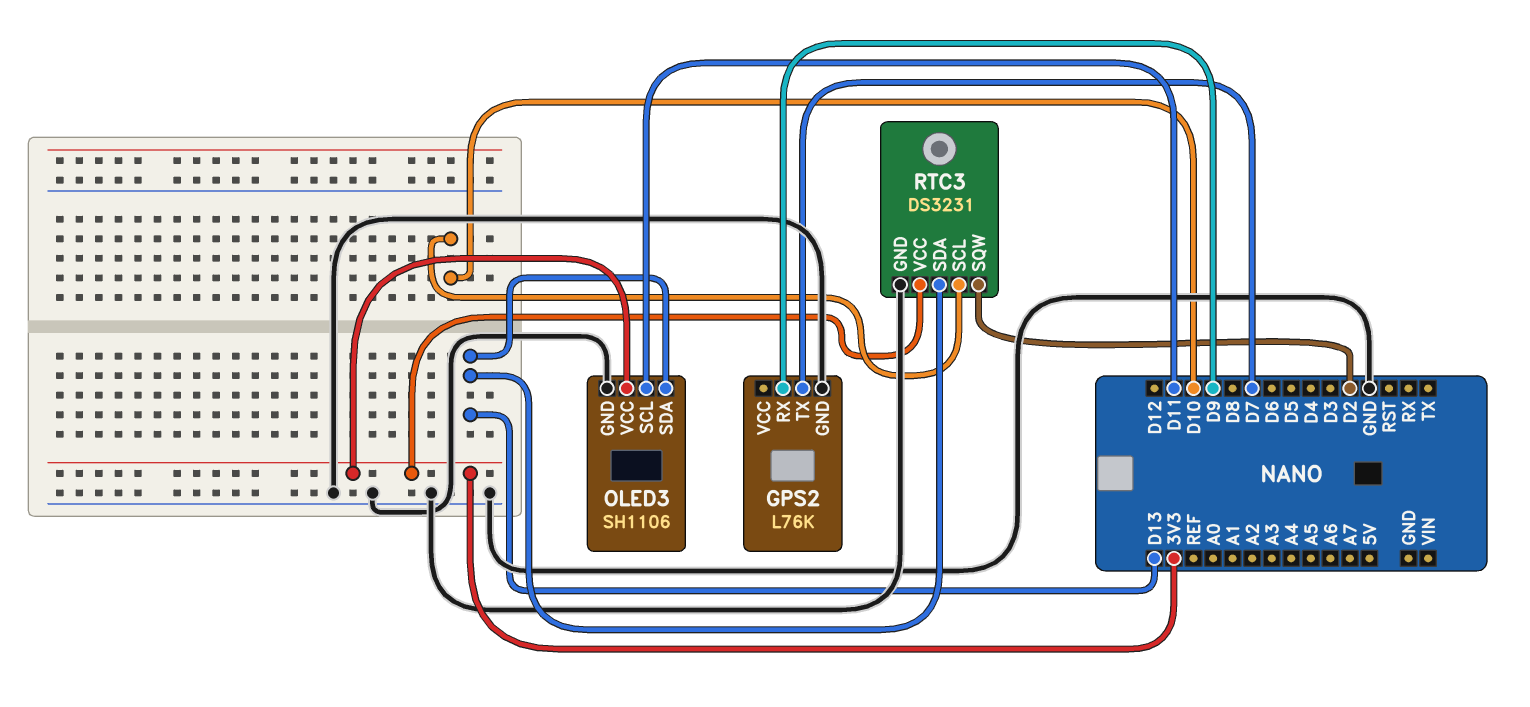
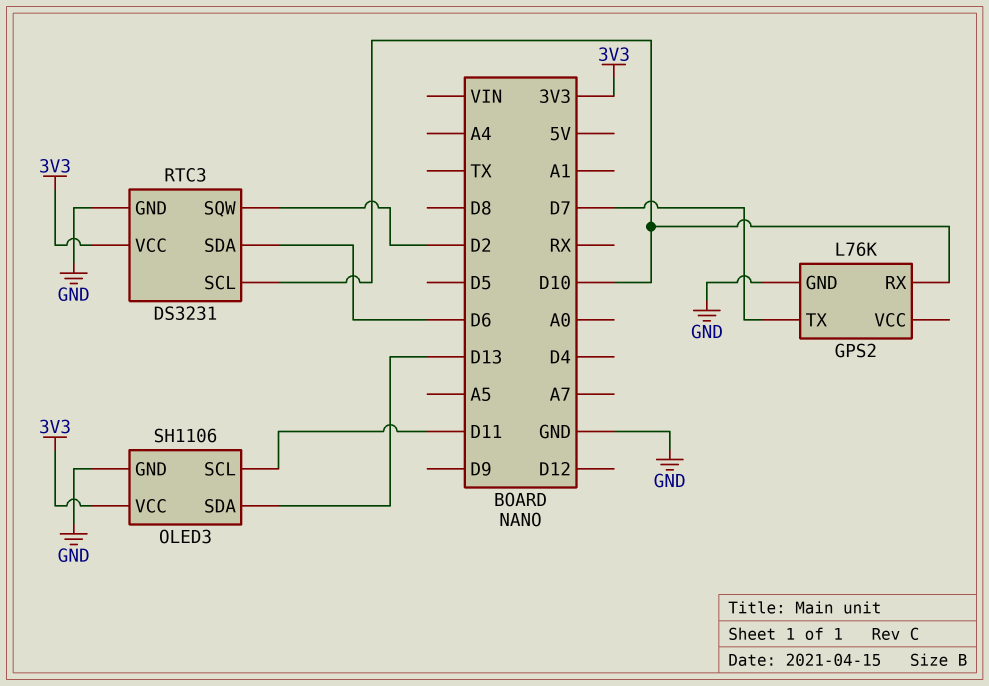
GPS2 pin RX: D9 -> D10
RTC3 pin SDA: D13 -> D6

